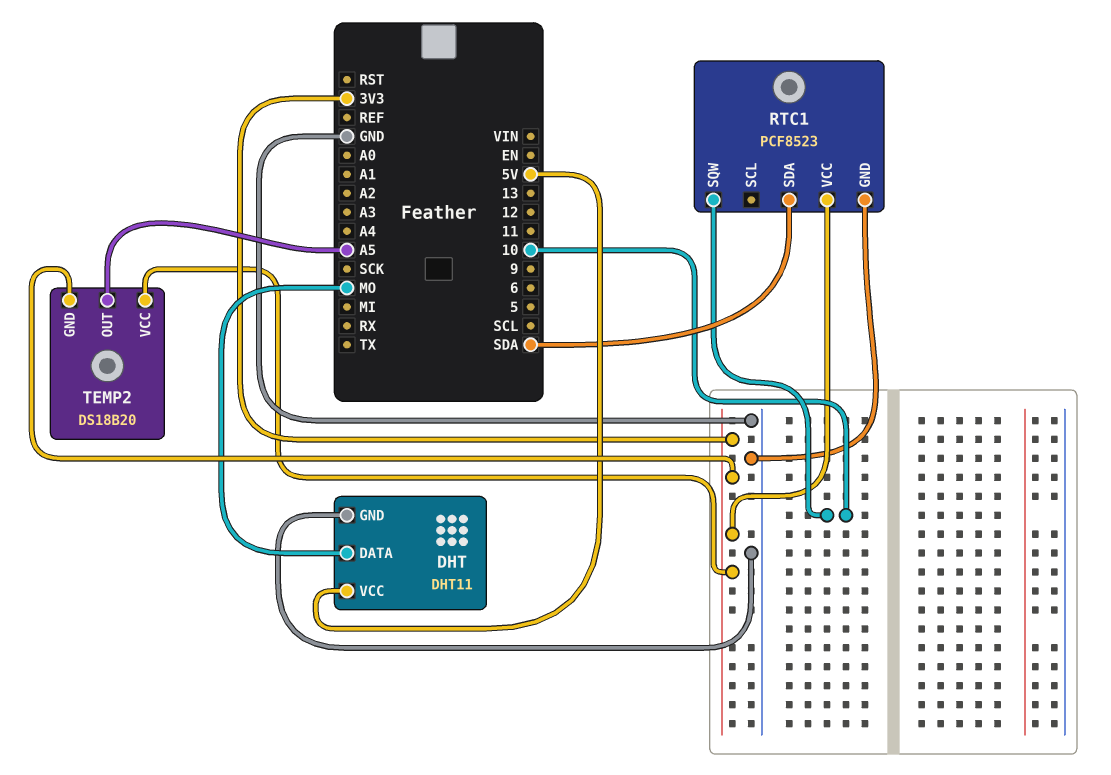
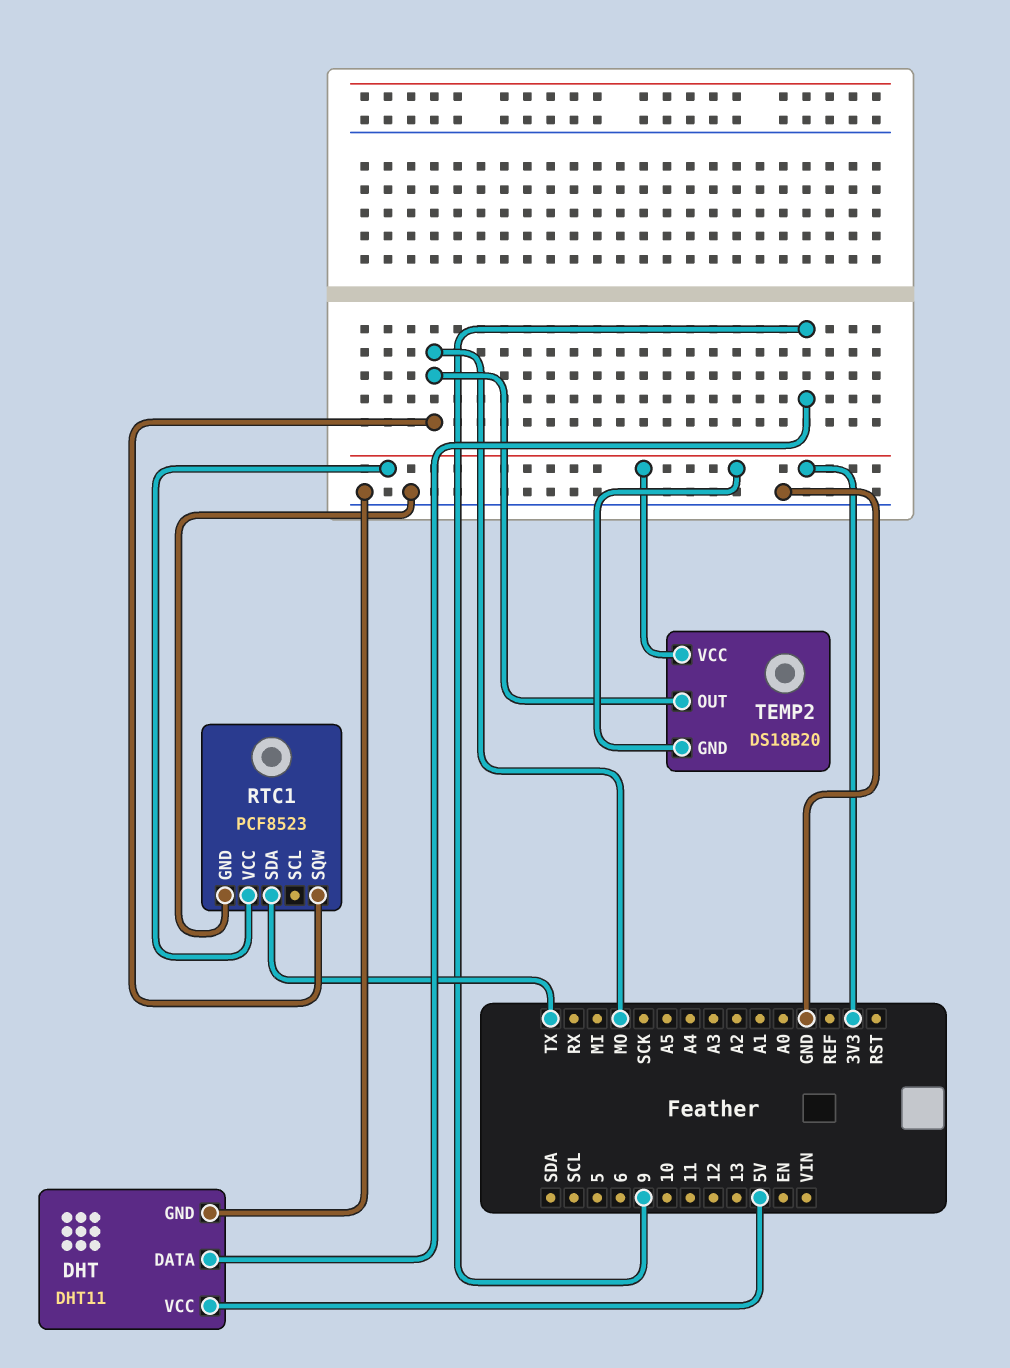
DHT pin DATA: MO -> 9
RTC1 pin SDA: SDA -> TX
RTC1 pin SQW: 10 -> MO
TEMP2 pin OUT: A5 -> MO

